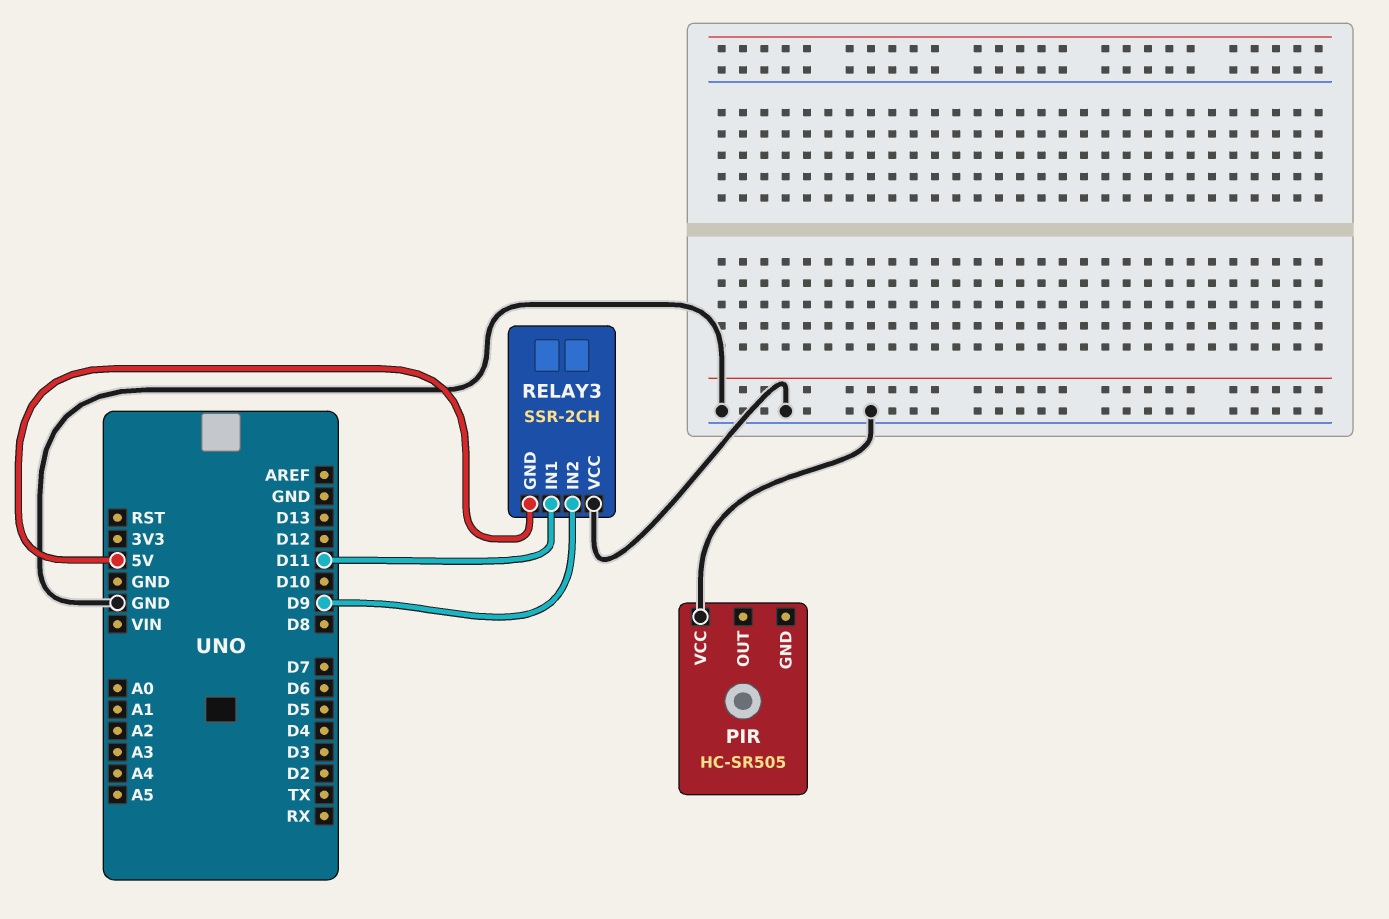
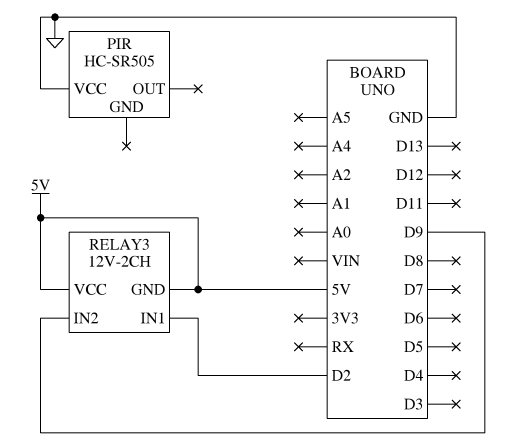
RELAY3: SSR-2CH -> 12V-2CH
RELAY3 pin IN1: D11 -> D2
RELAY3 pin VCC: GND -> 5V

